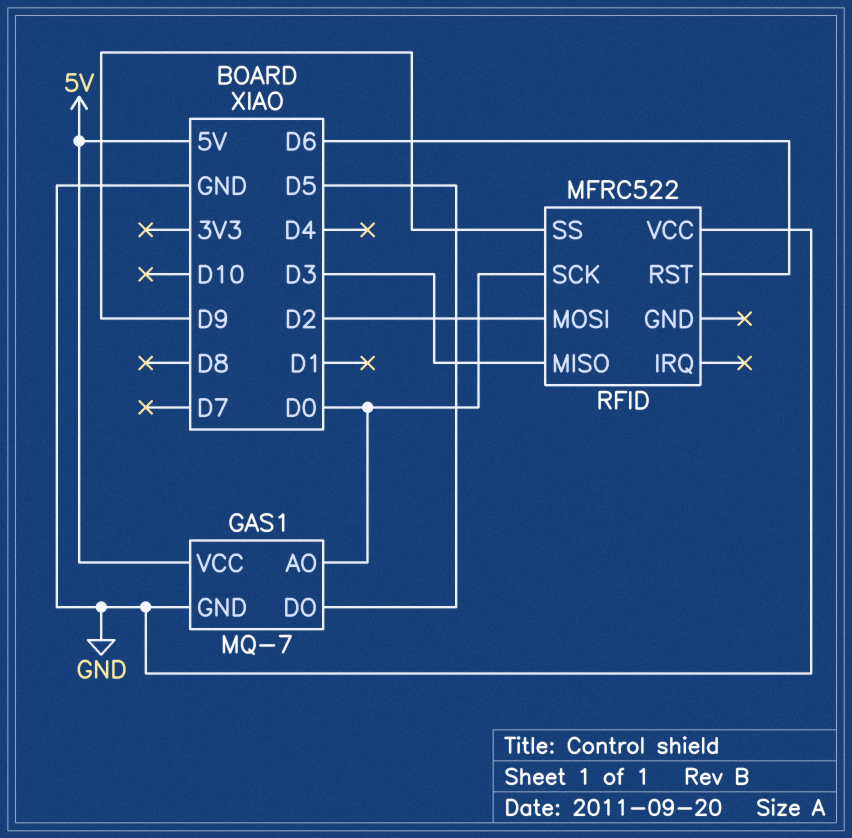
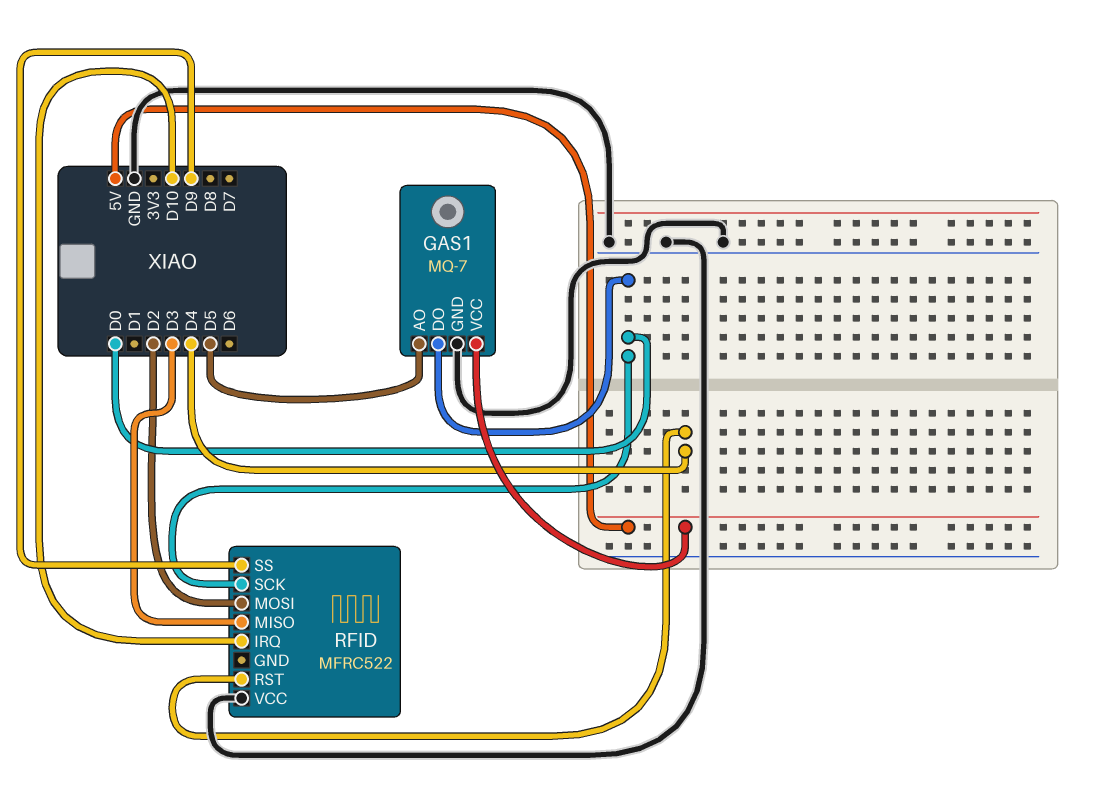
GAS1 pin AO: D0 -> D5
GAS1 pin DO: D5 -> D0
RFID pin IRQ: none -> D10
RFID pin RST: D6 -> D4

